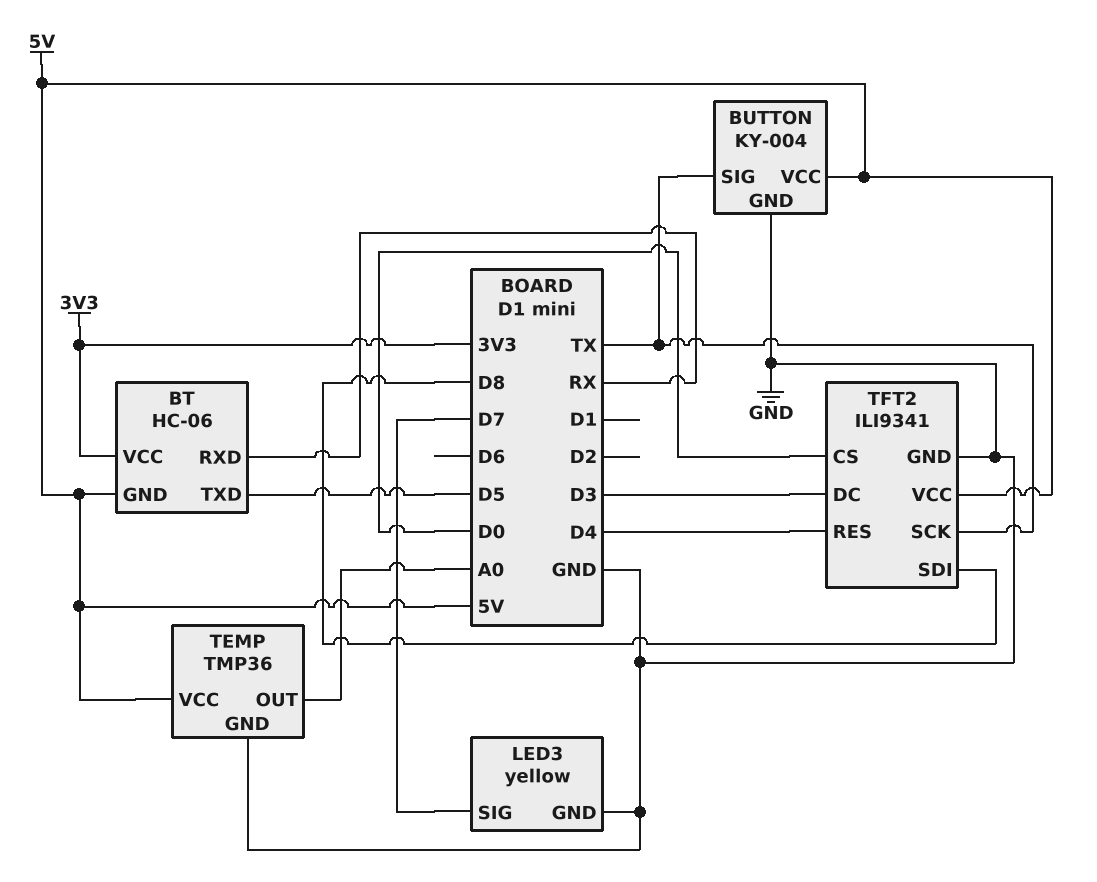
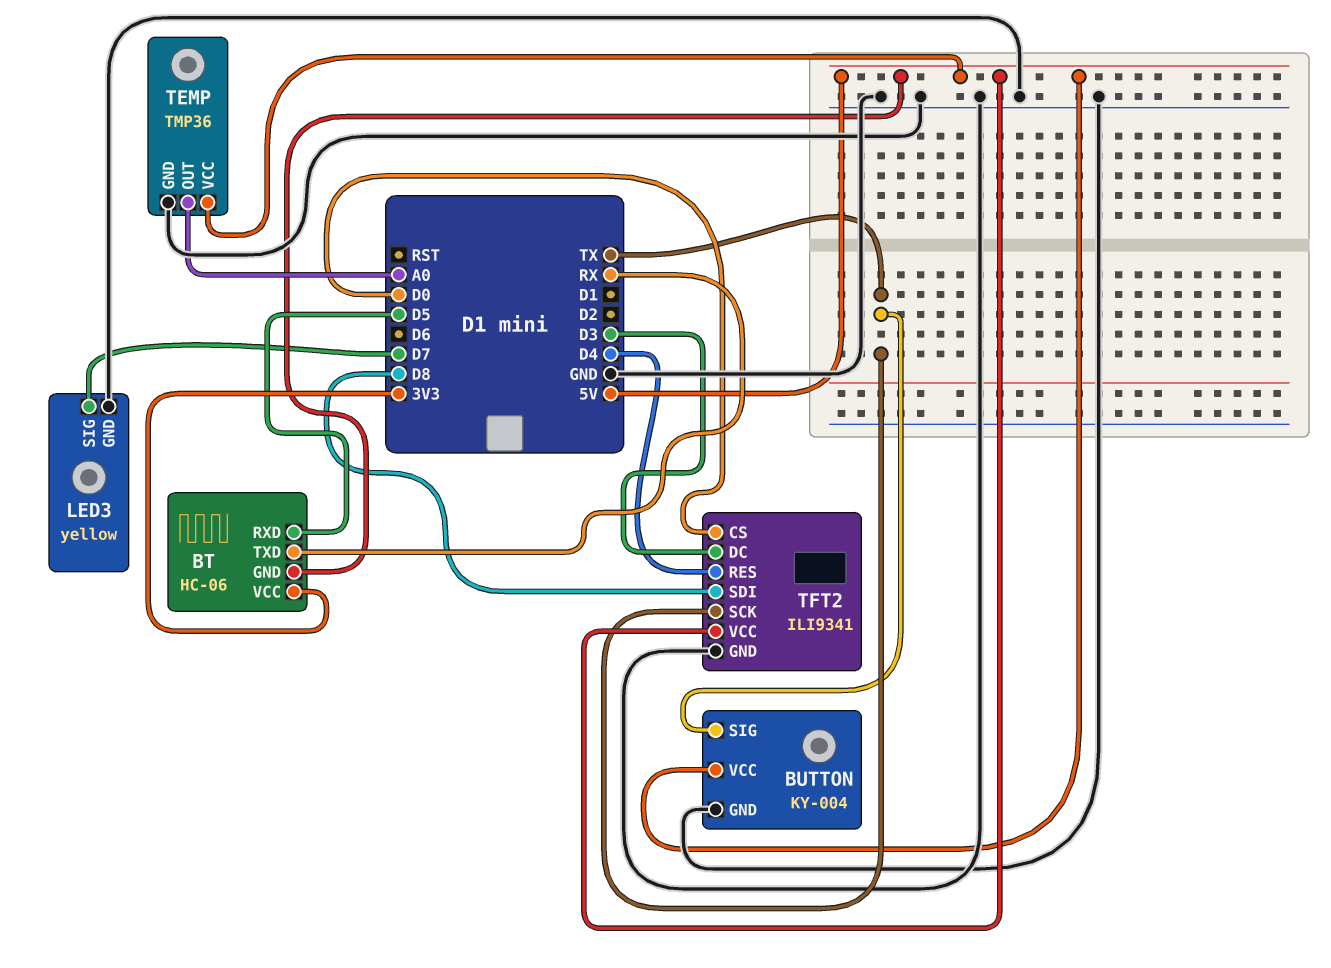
BT pin RXD: RX -> D5
BT pin TXD: D5 -> RX

